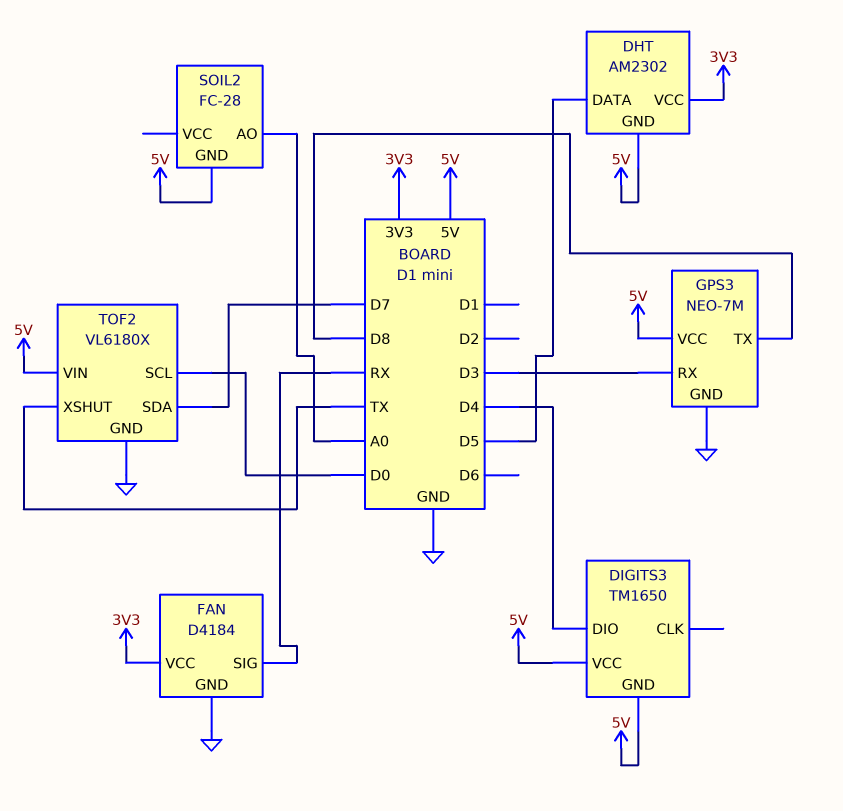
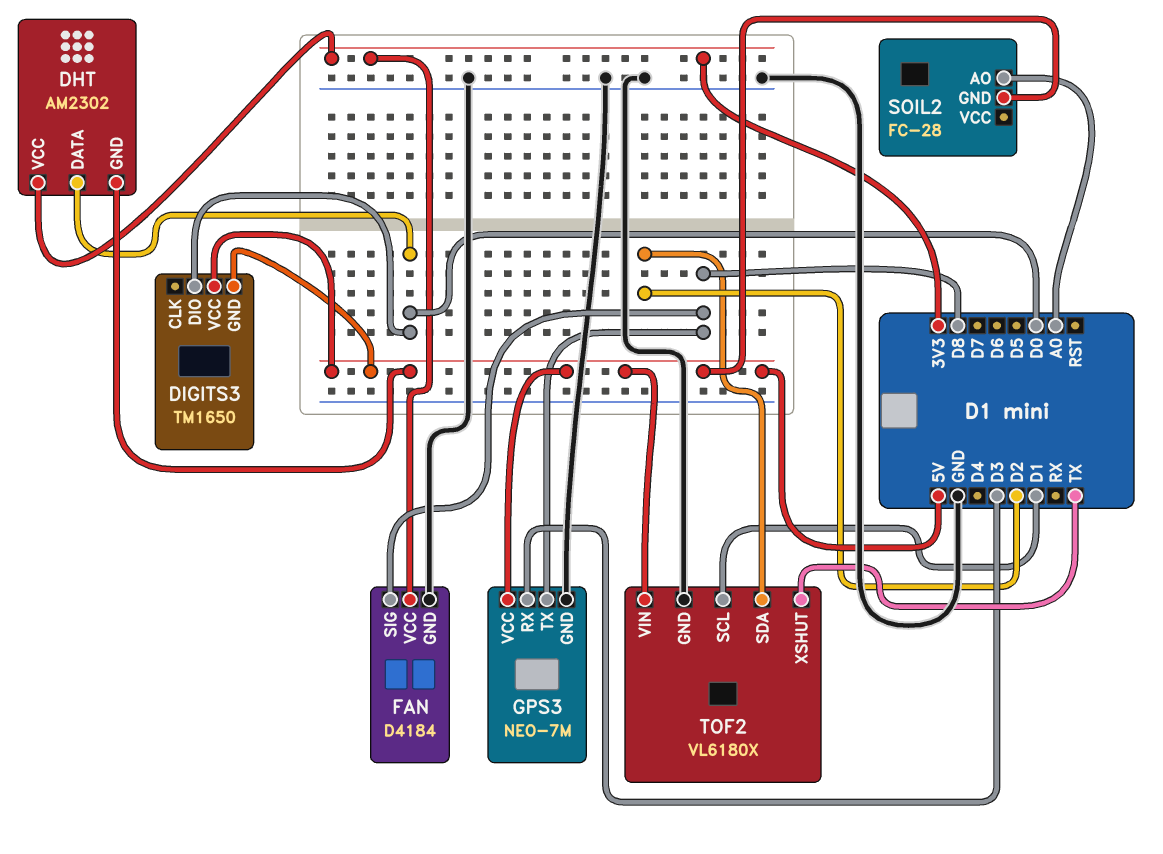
DHT pin DATA: D5 -> D0
DIGITS3 pin DIO: D4 -> D0
FAN pin SIG: RX -> D8
TOF2 pin SCL: D0 -> D1
TOF2 pin SDA: D7 -> D2

